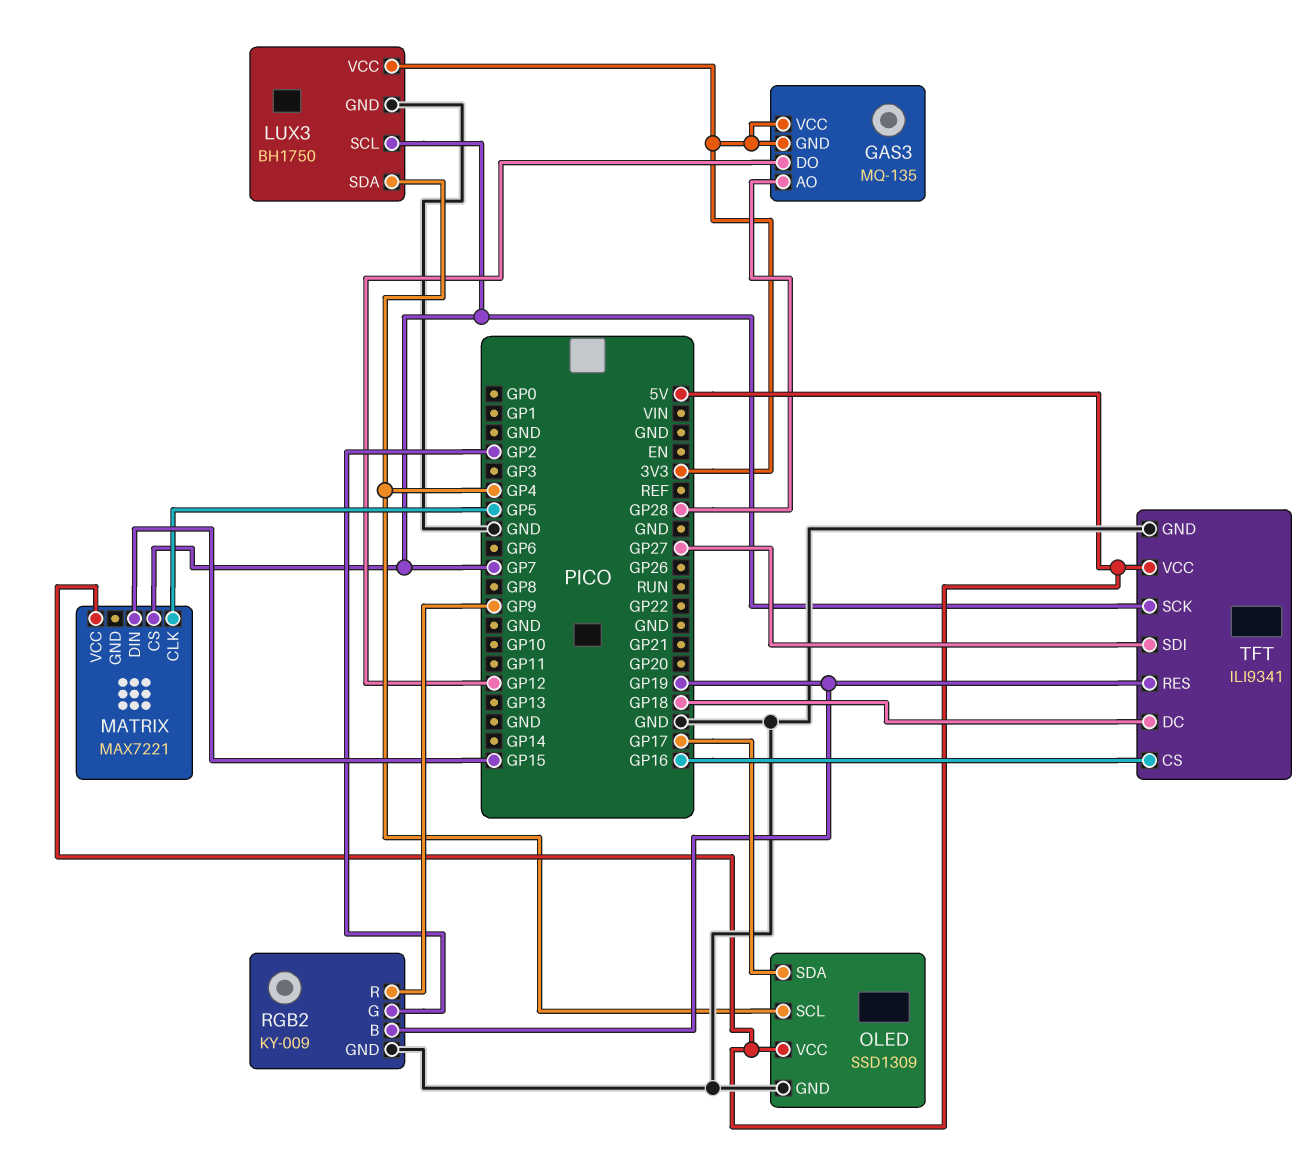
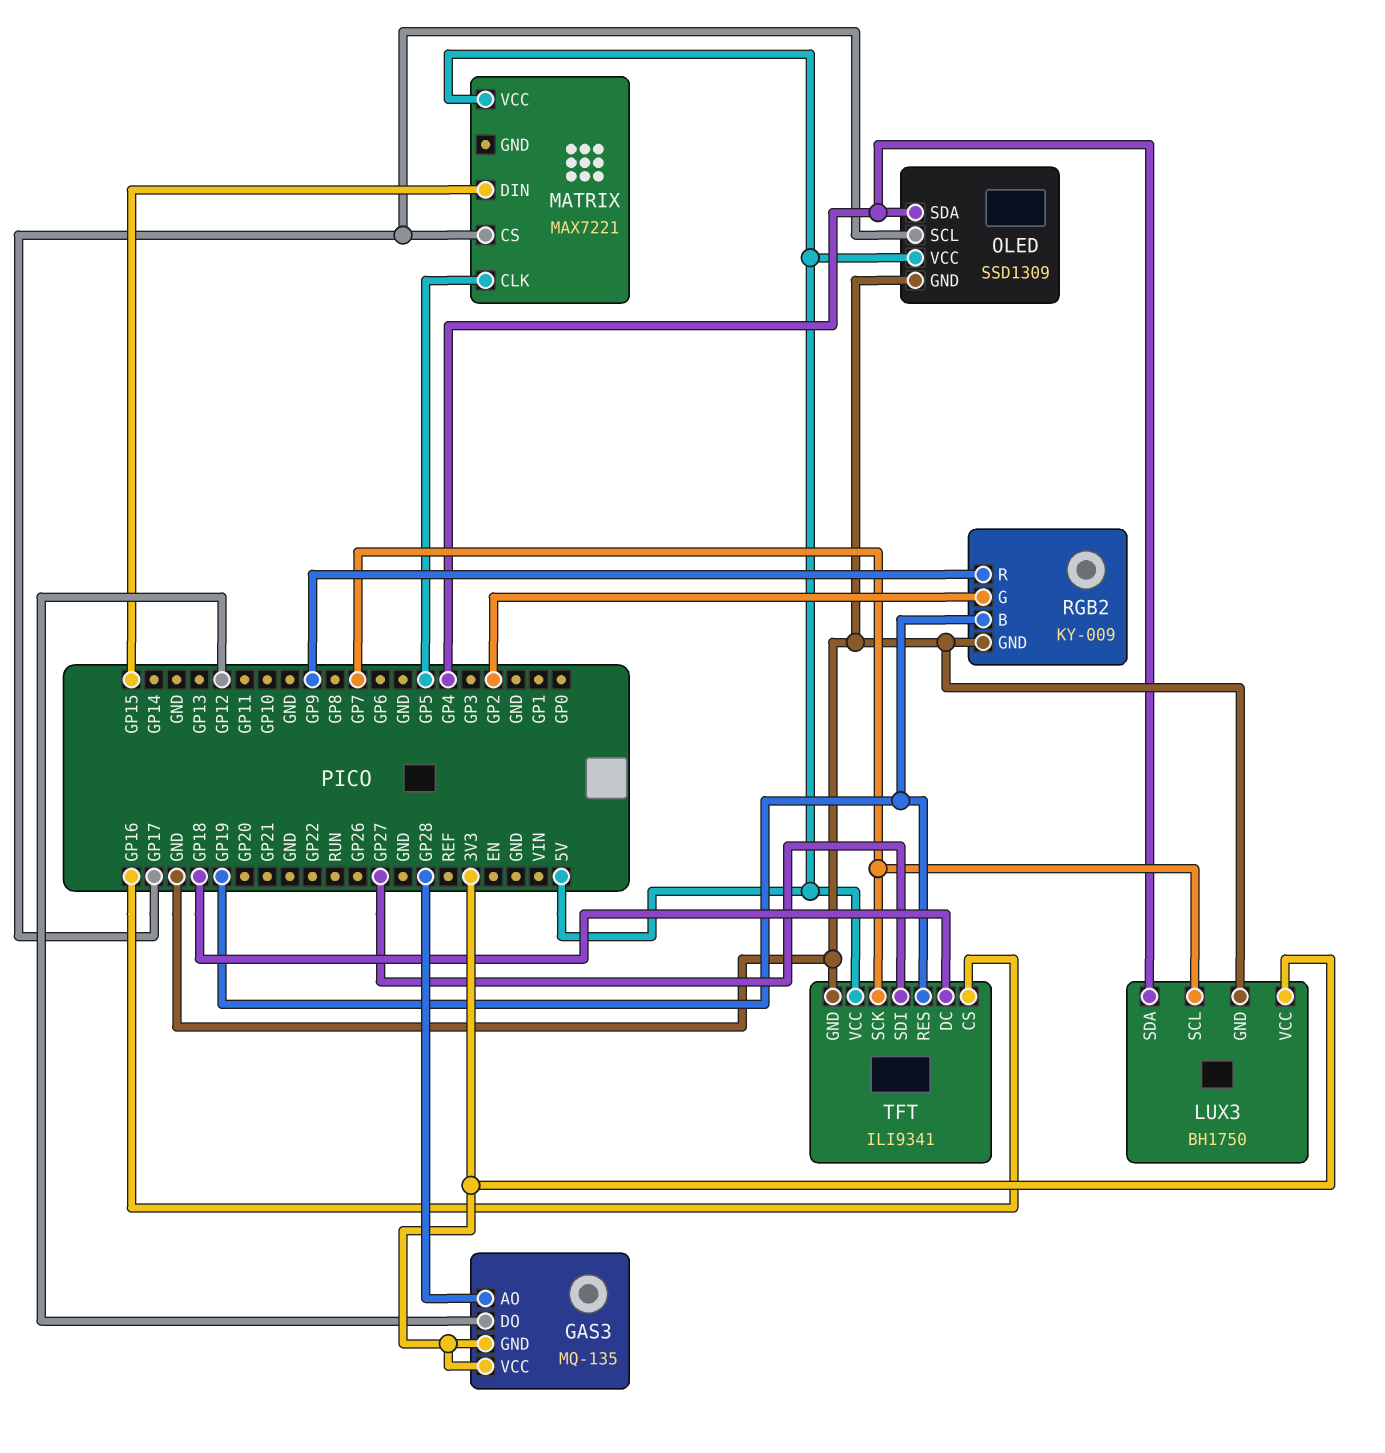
MATRIX pin CS: GP7 -> GP17
OLED pin SCL: GP4 -> GP17
OLED pin SDA: GP17 -> GP4

